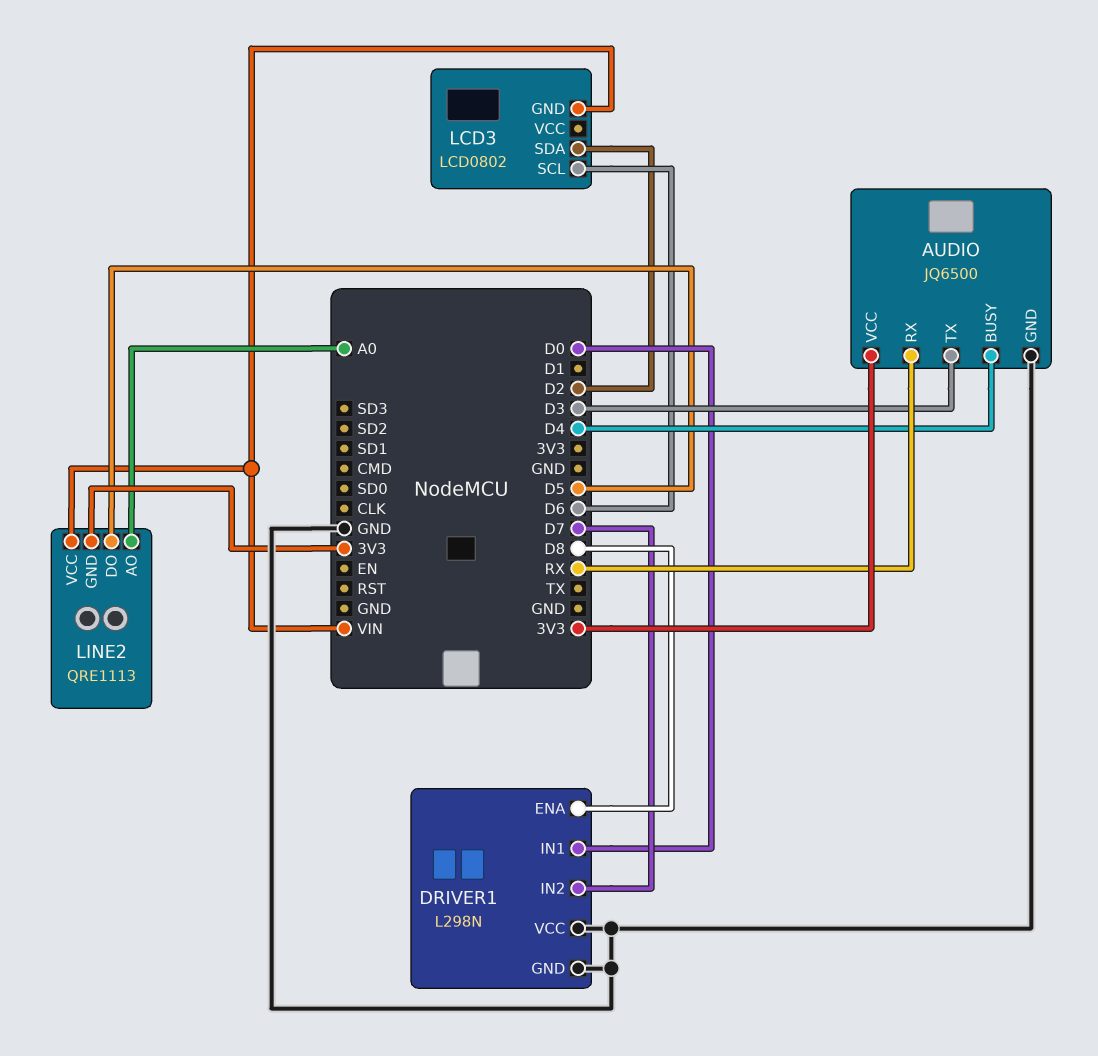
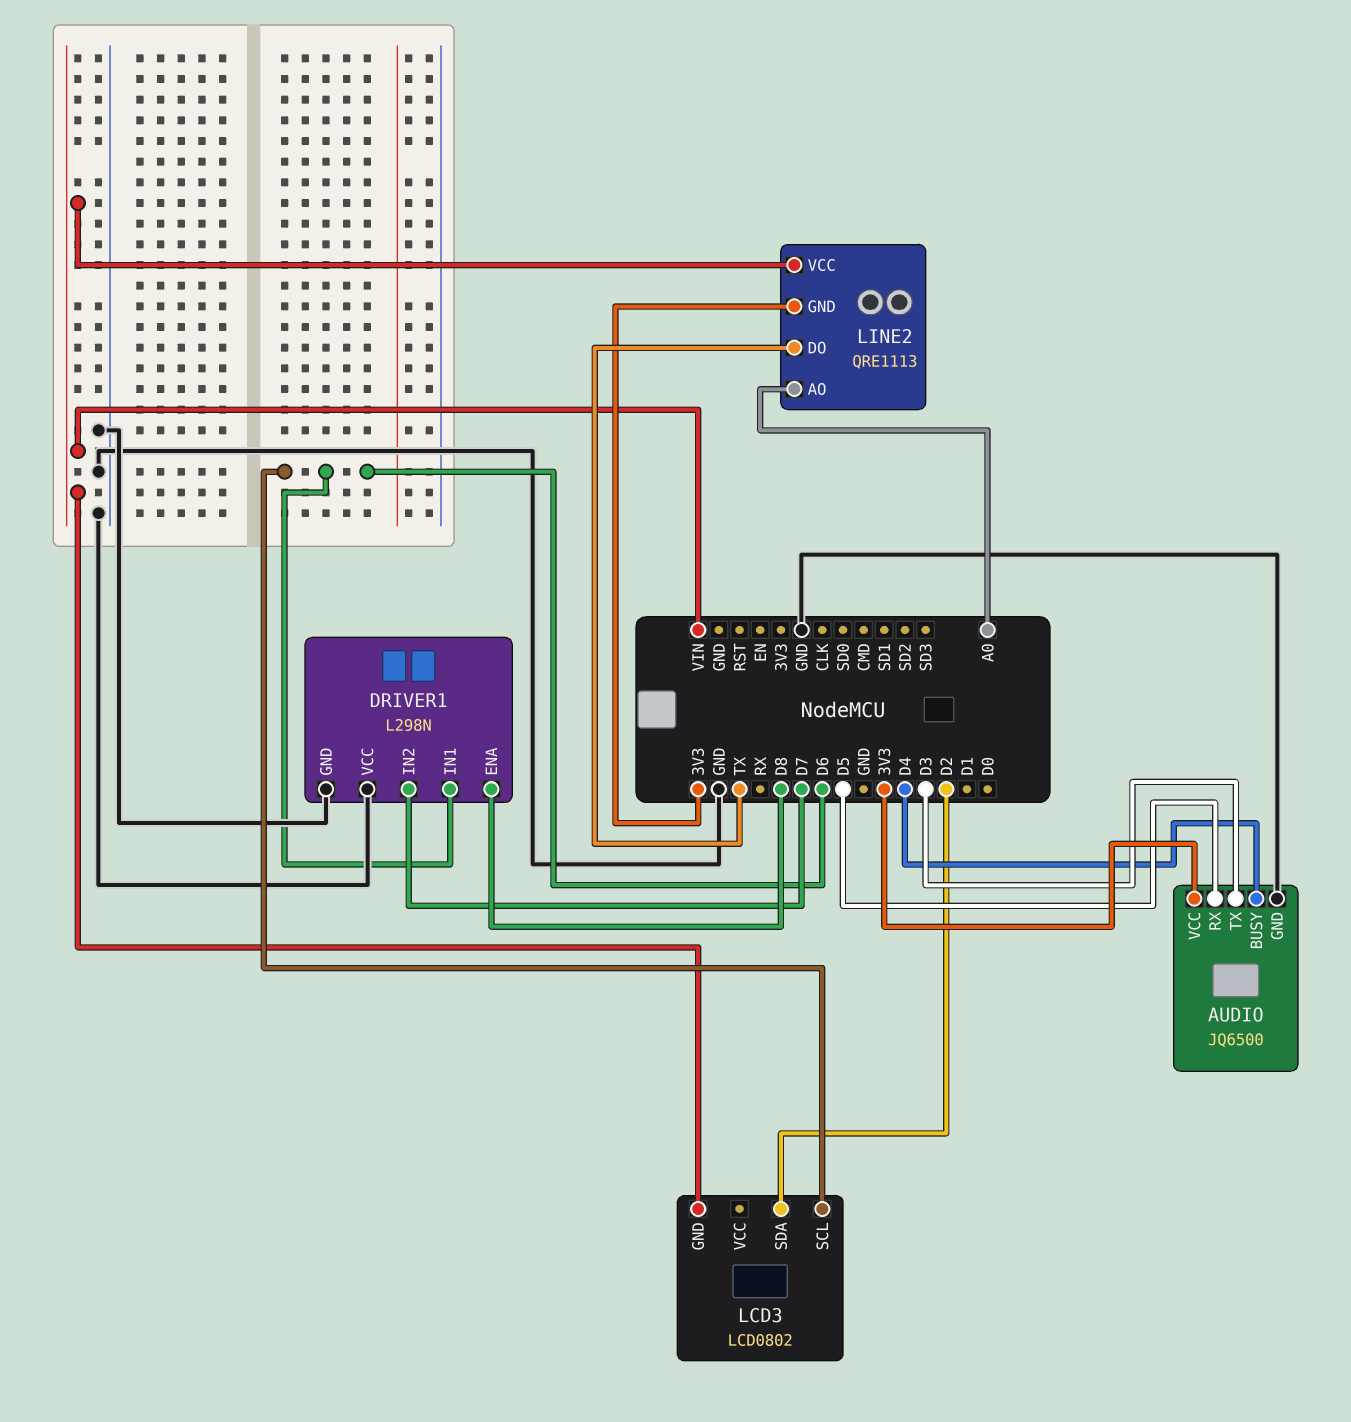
AUDIO pin RX: RX -> D5
DRIVER1 pin IN1: D0 -> D6
LINE2 pin DO: D5 -> TX

